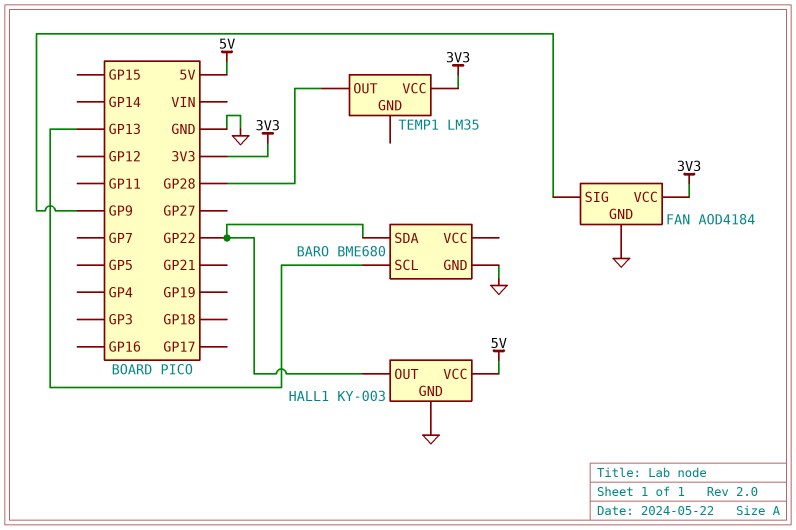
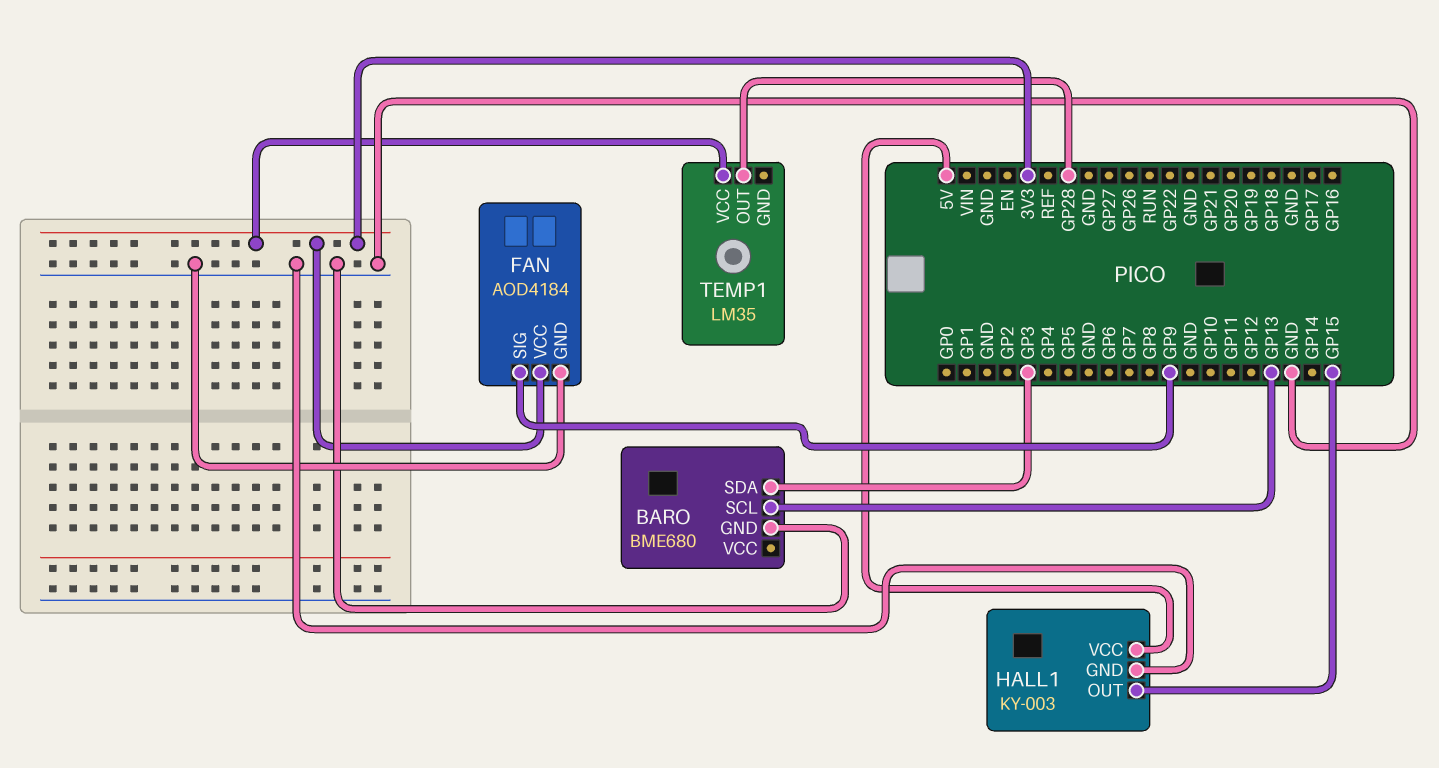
BARO pin SDA: GP22 -> GP3
HALL1 pin OUT: GP22 -> GP15

